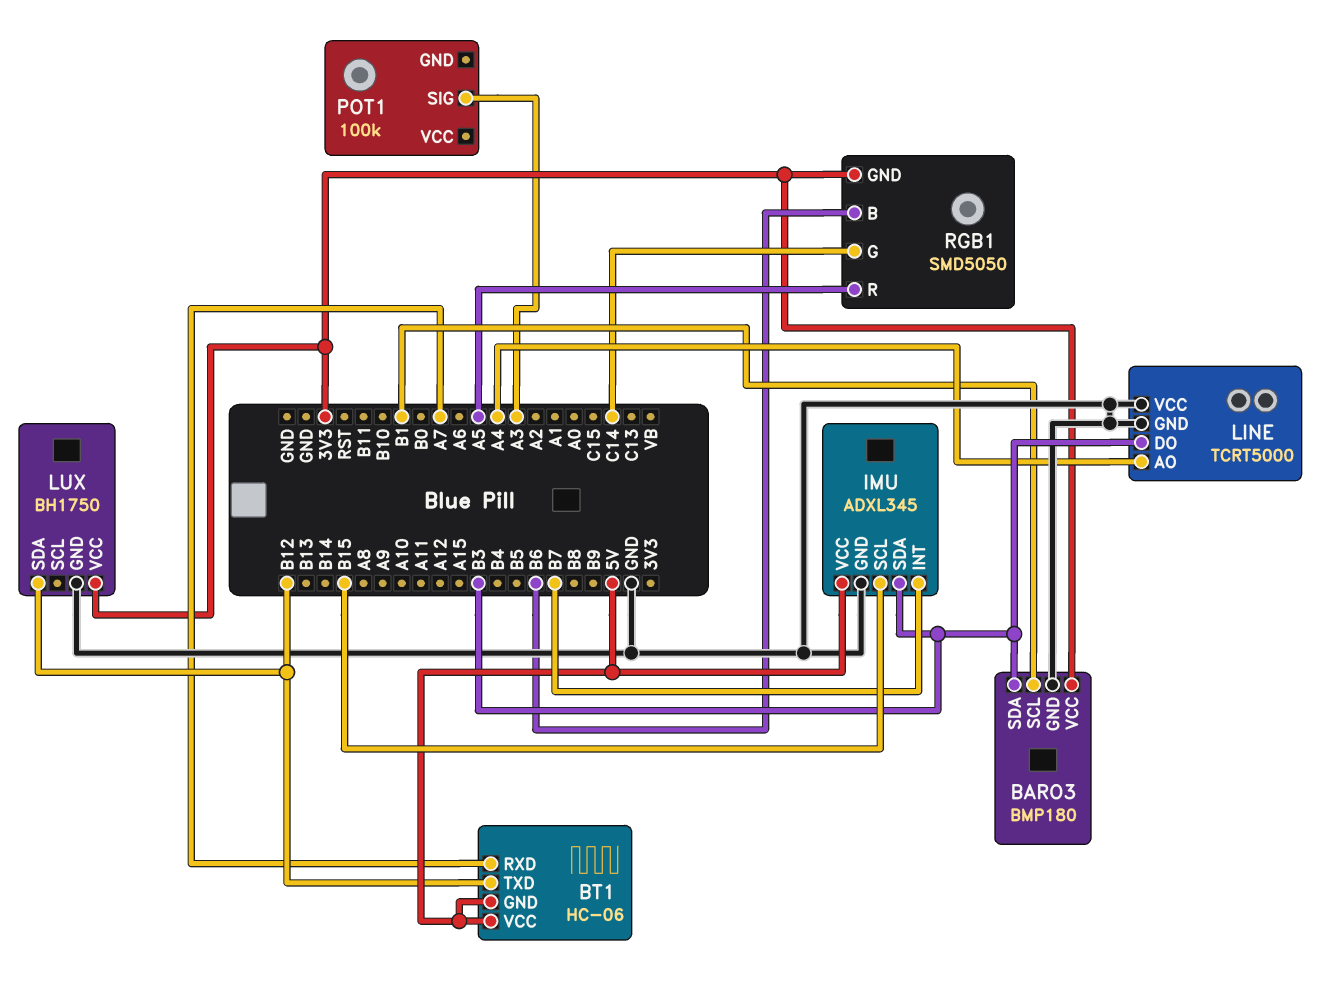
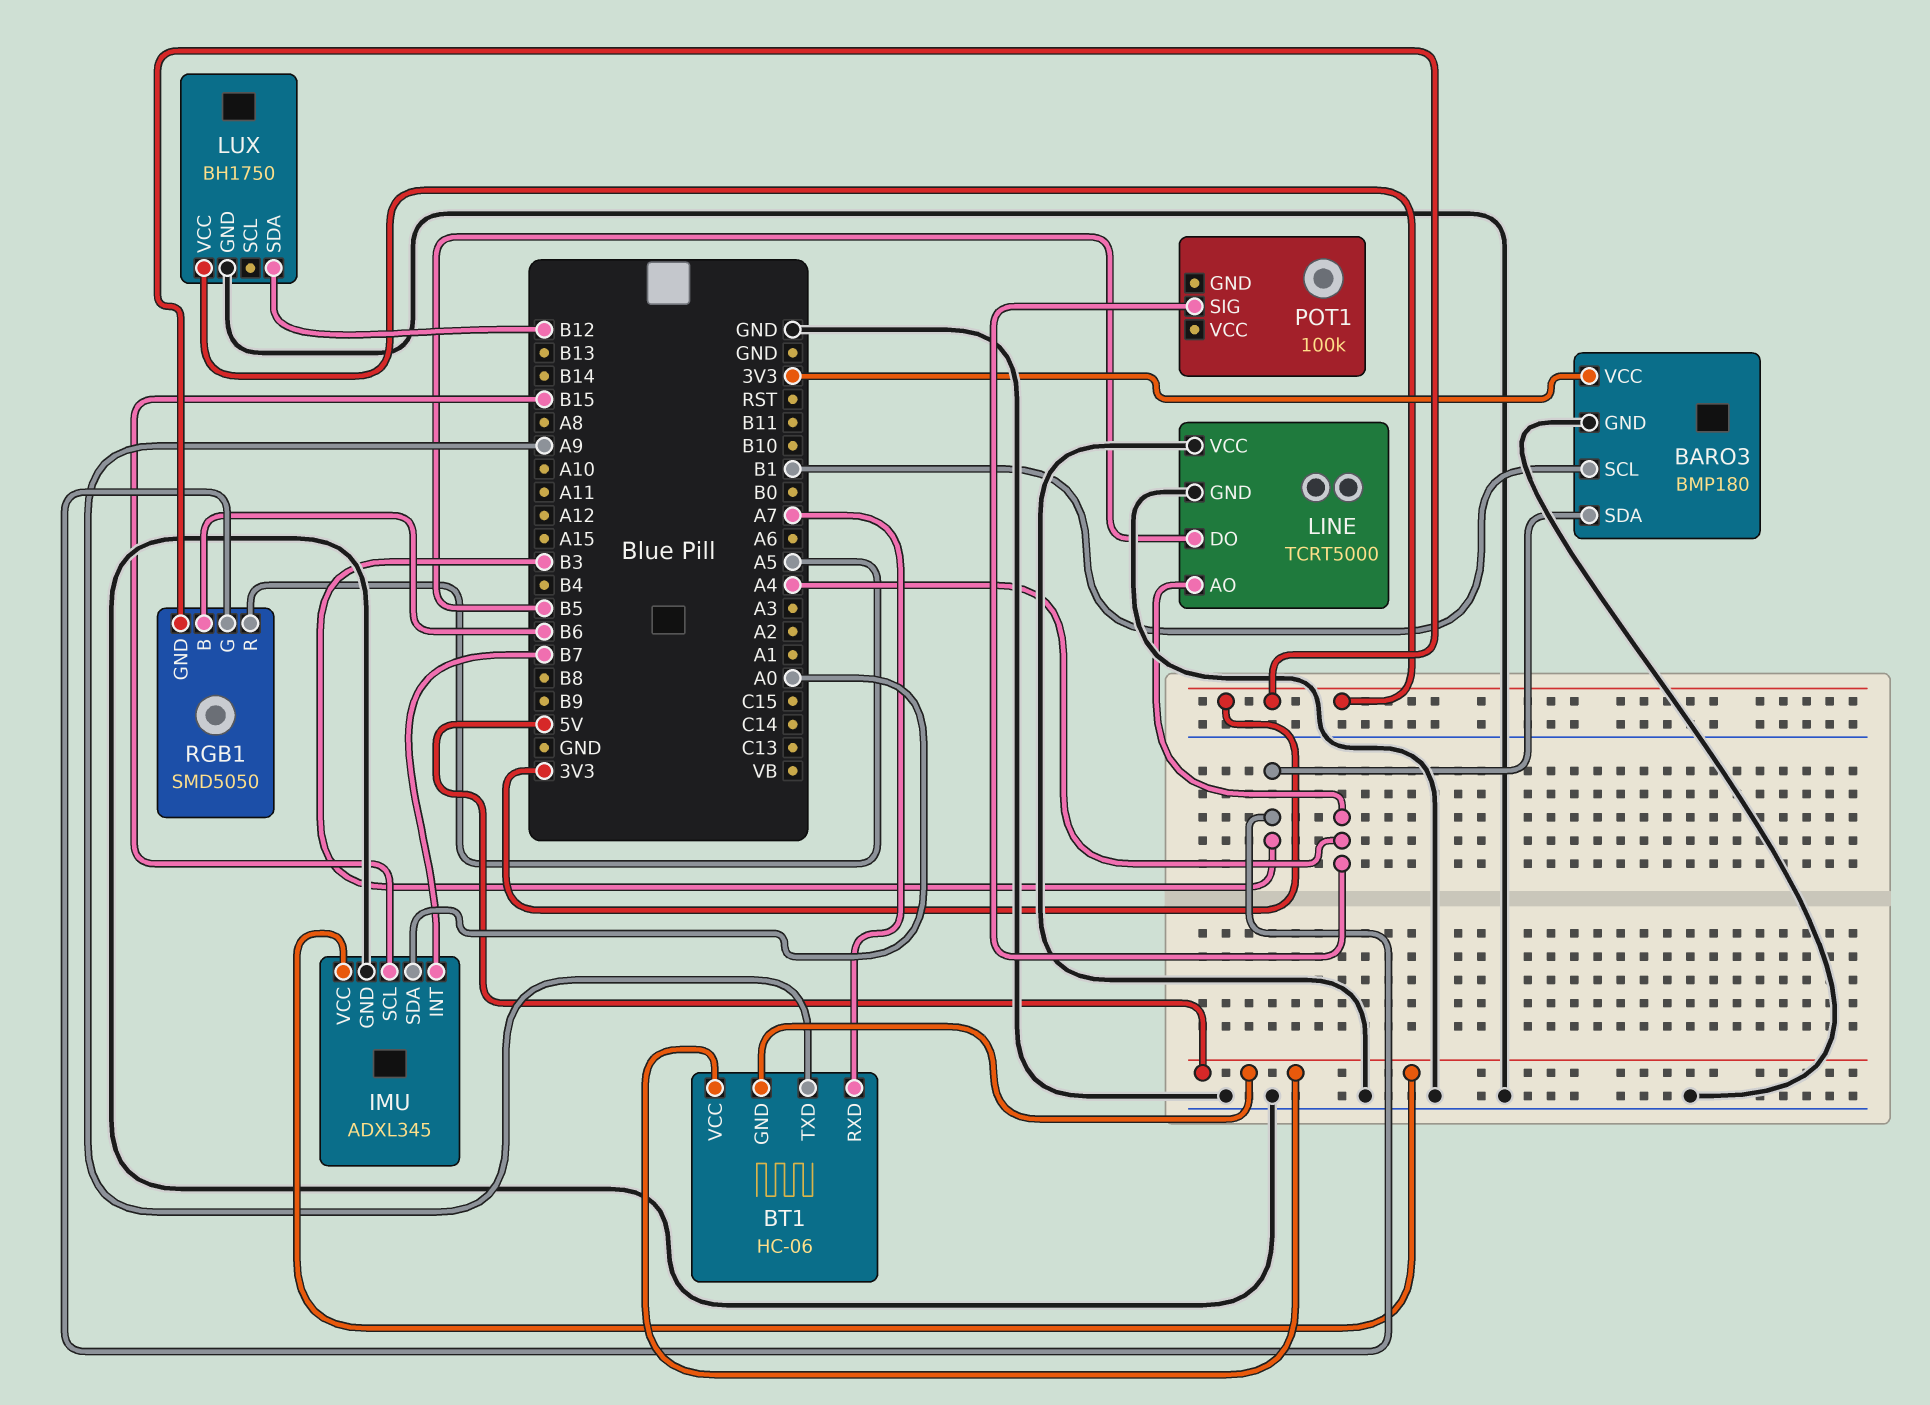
BT1 pin TXD: B12 -> A9
IMU pin SDA: B3 -> A0
LINE pin DO: B3 -> B5
POT1 pin SIG: A3 -> A4
RGB1 pin G: C14 -> B3

